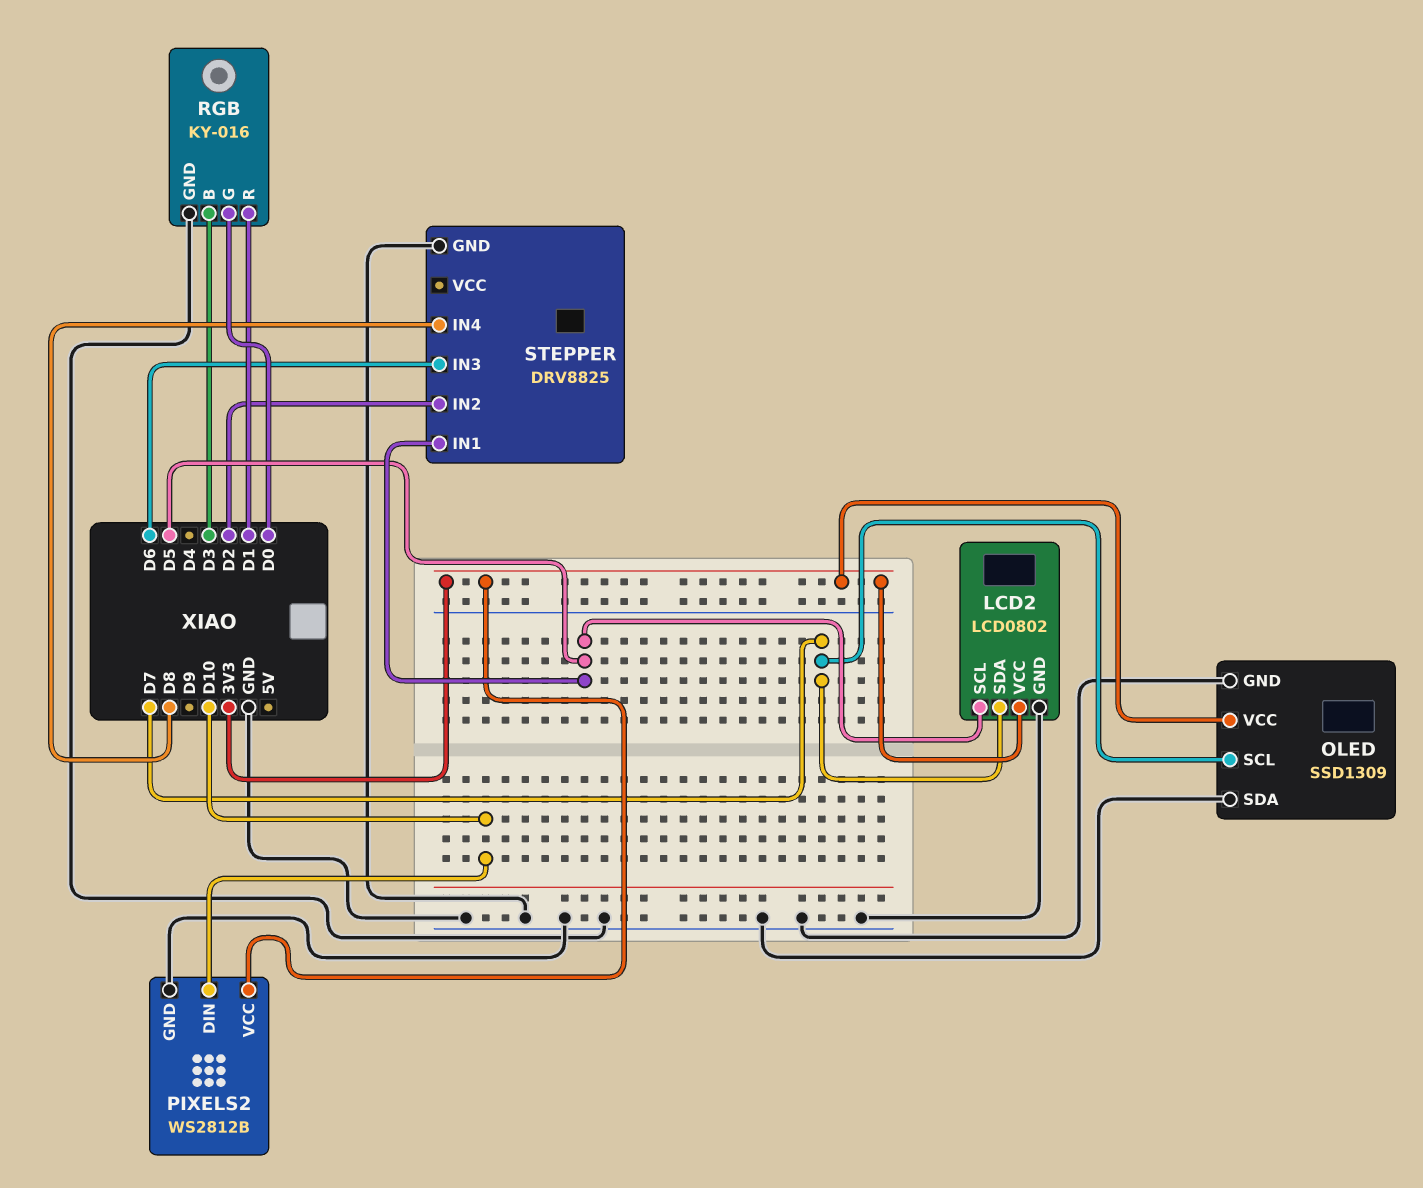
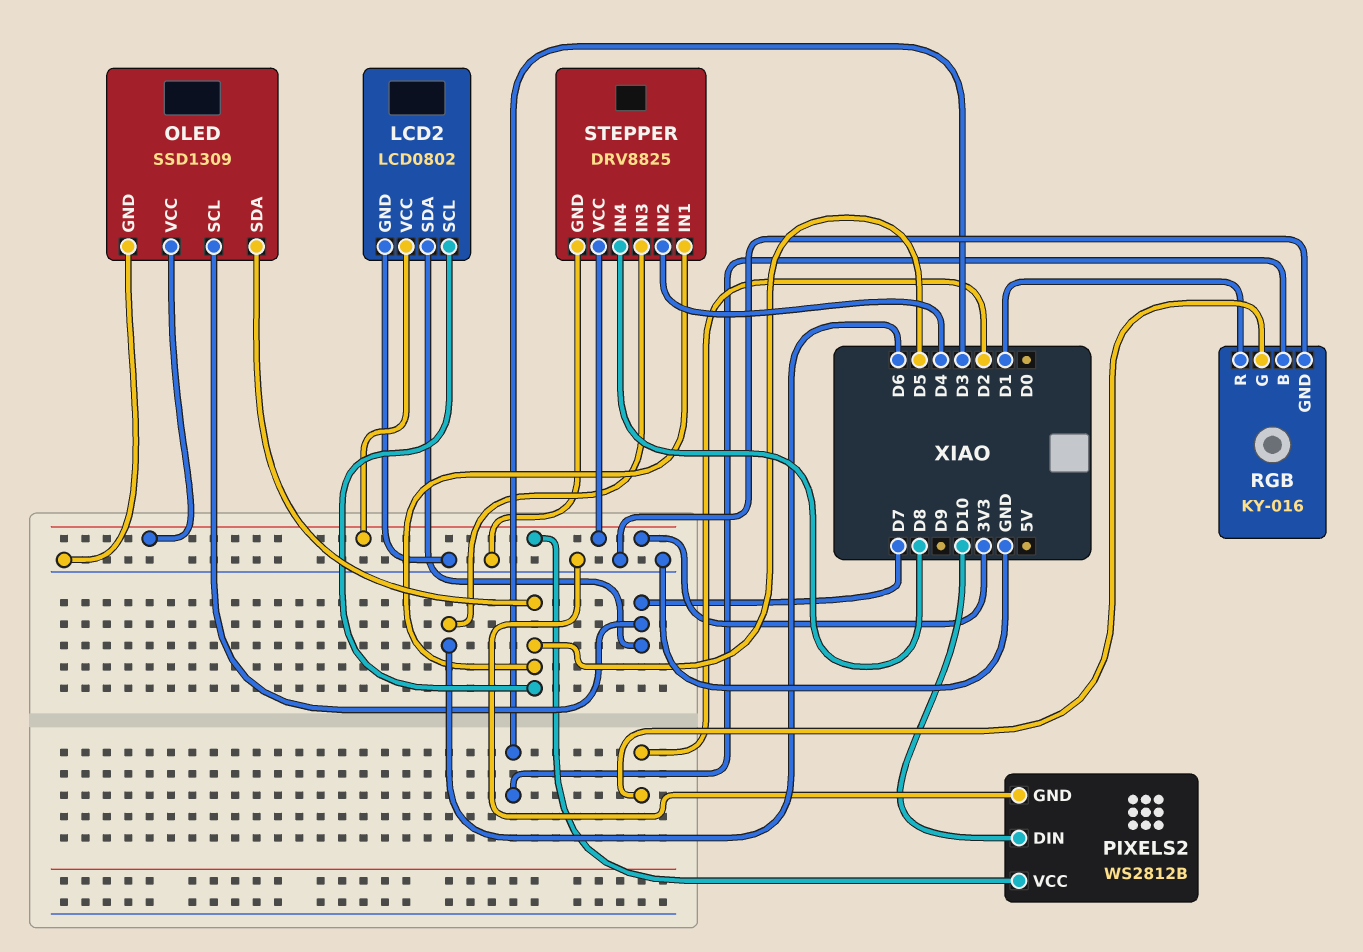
OLED pin SDA: GND -> D5
RGB pin G: D0 -> D2
STEPPER pin IN2: D2 -> D4
STEPPER pin VCC: none -> 3V3

